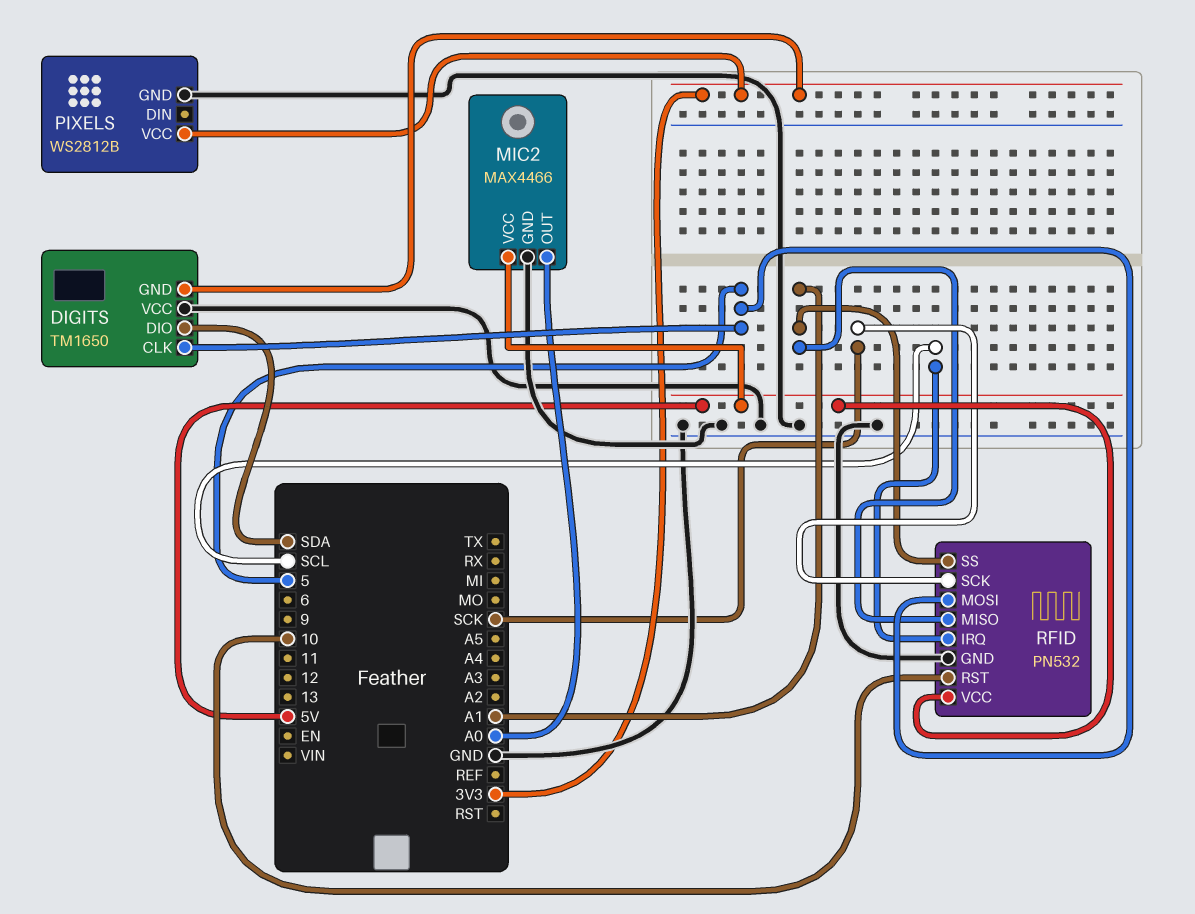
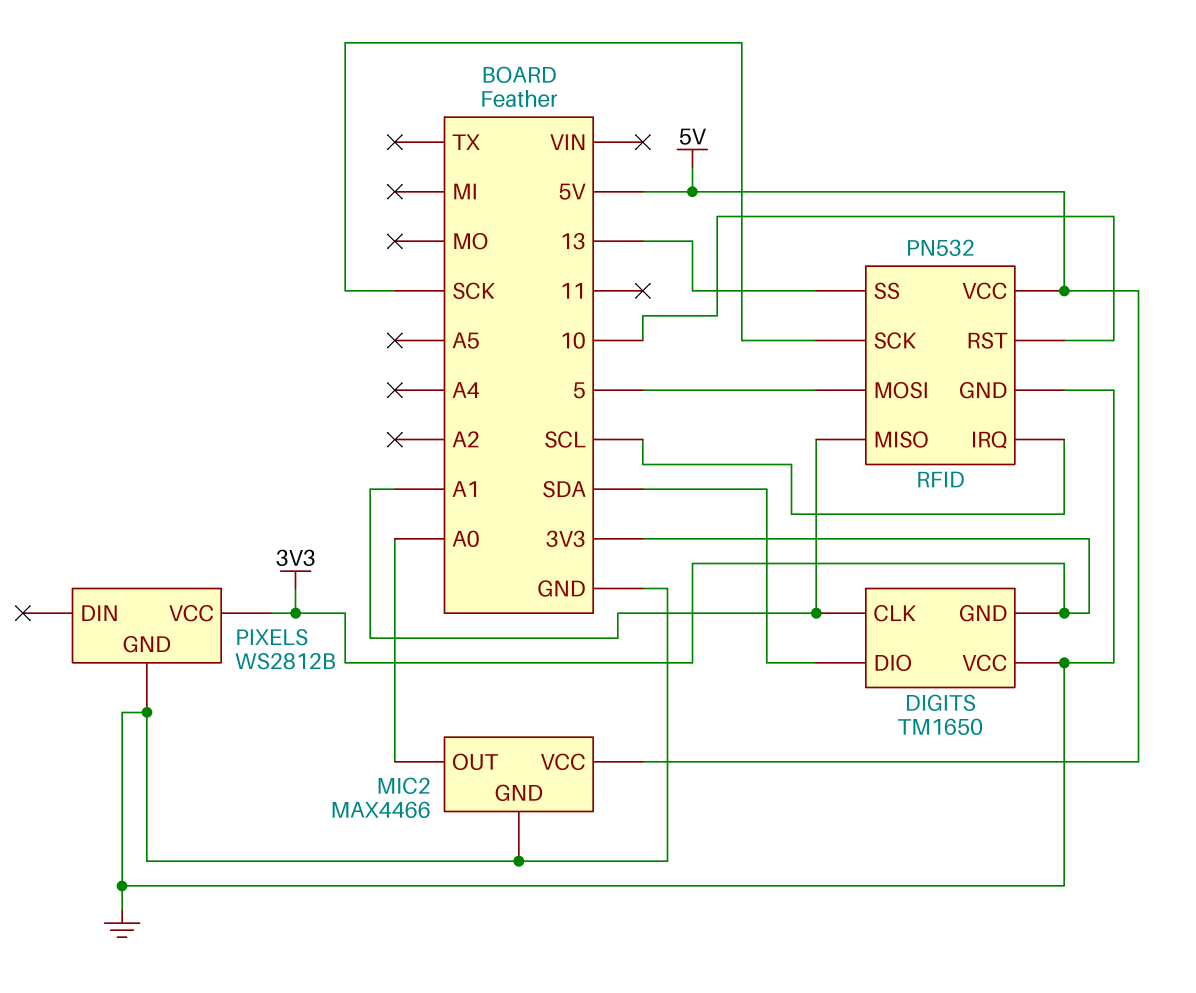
DIGITS pin CLK: 5 -> A1
RFID pin SS: A1 -> 13

